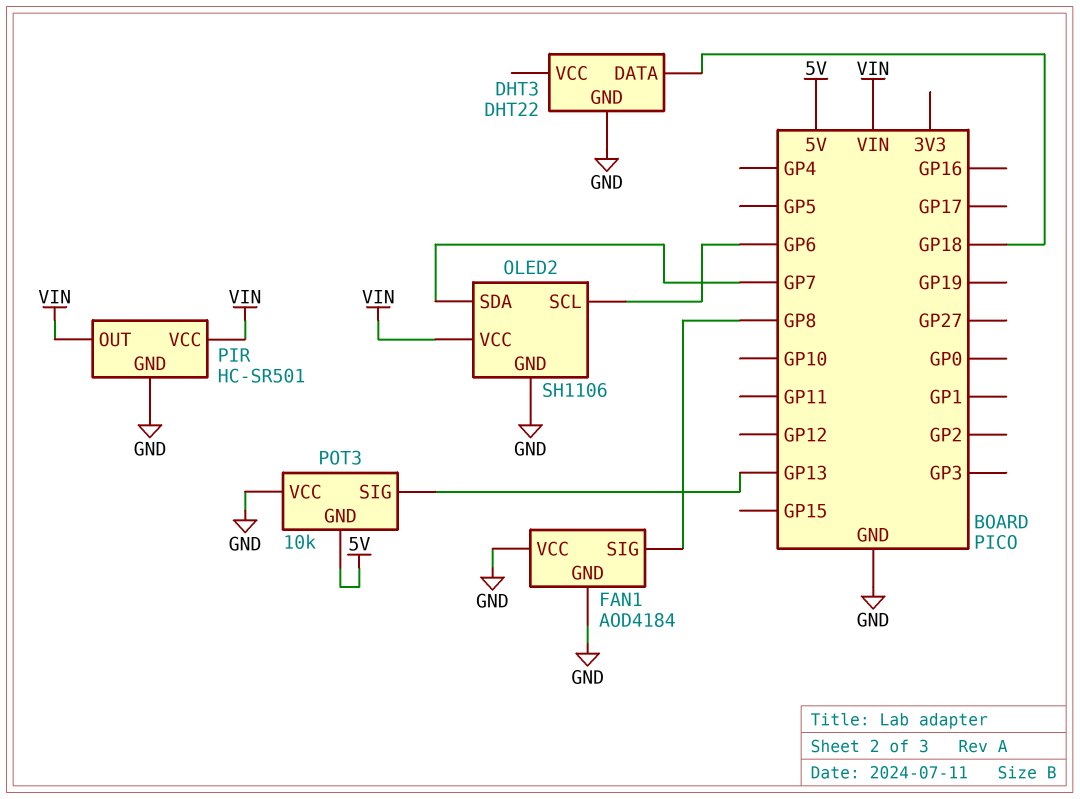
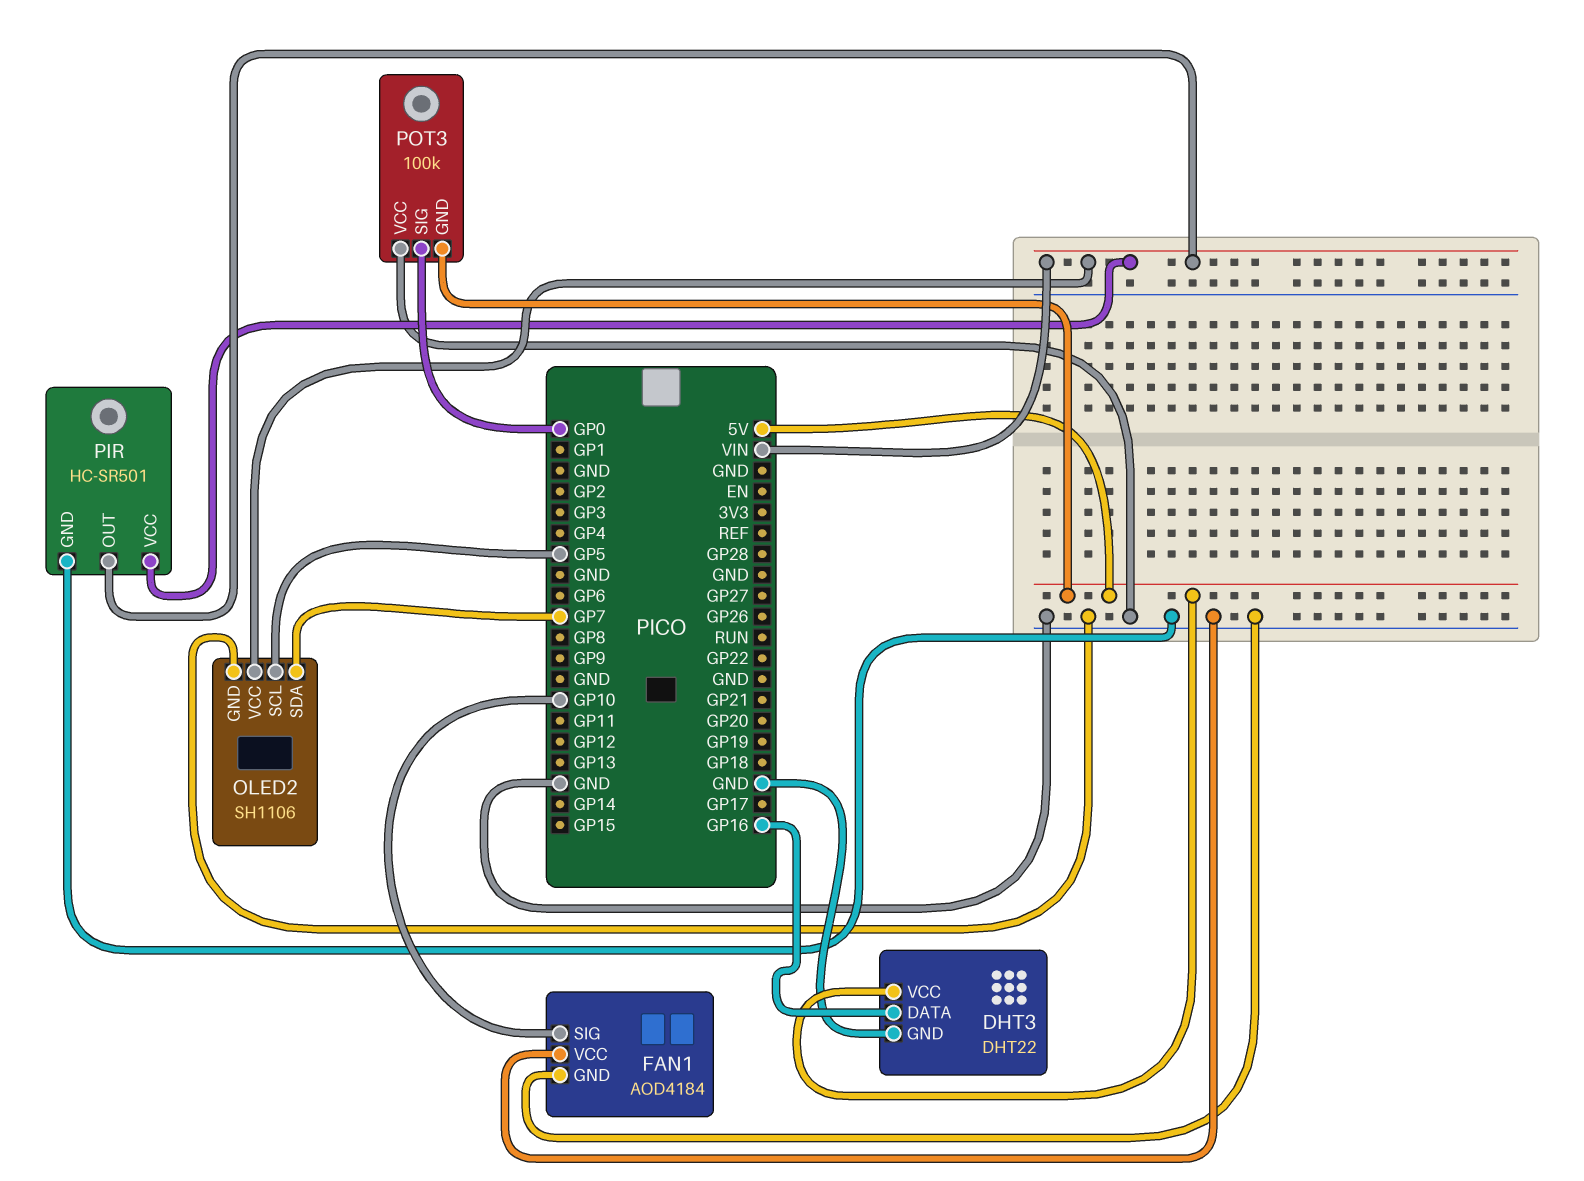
DHT3 pin DATA: GP18 -> GP16
DHT3 pin VCC: none -> 5V
FAN1 pin SIG: GP8 -> GP10
OLED2 pin SCL: GP6 -> GP5
POT3: 10k -> 100k
POT3 pin SIG: GP13 -> GP0

